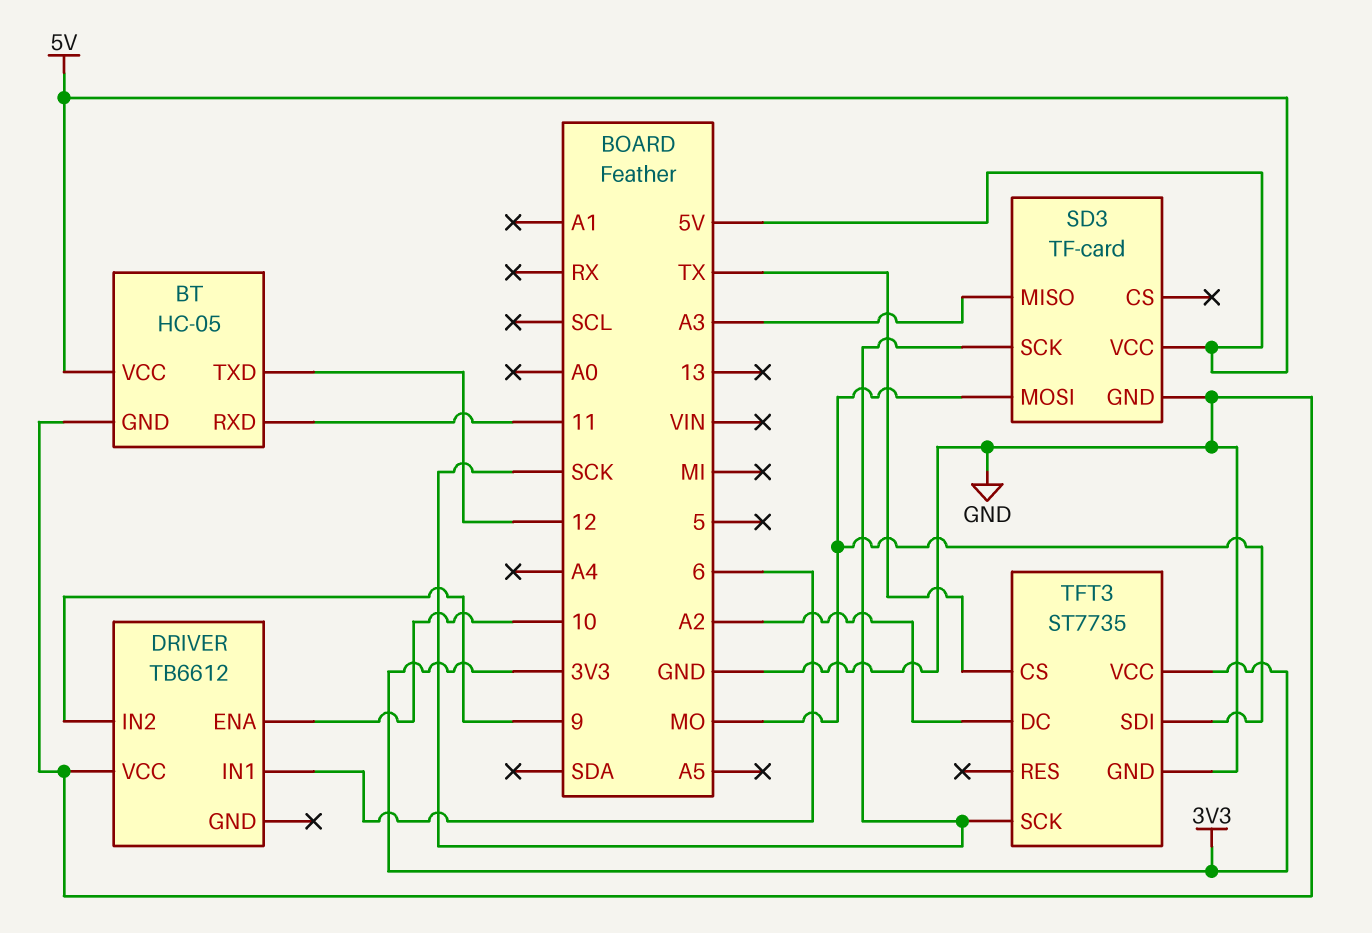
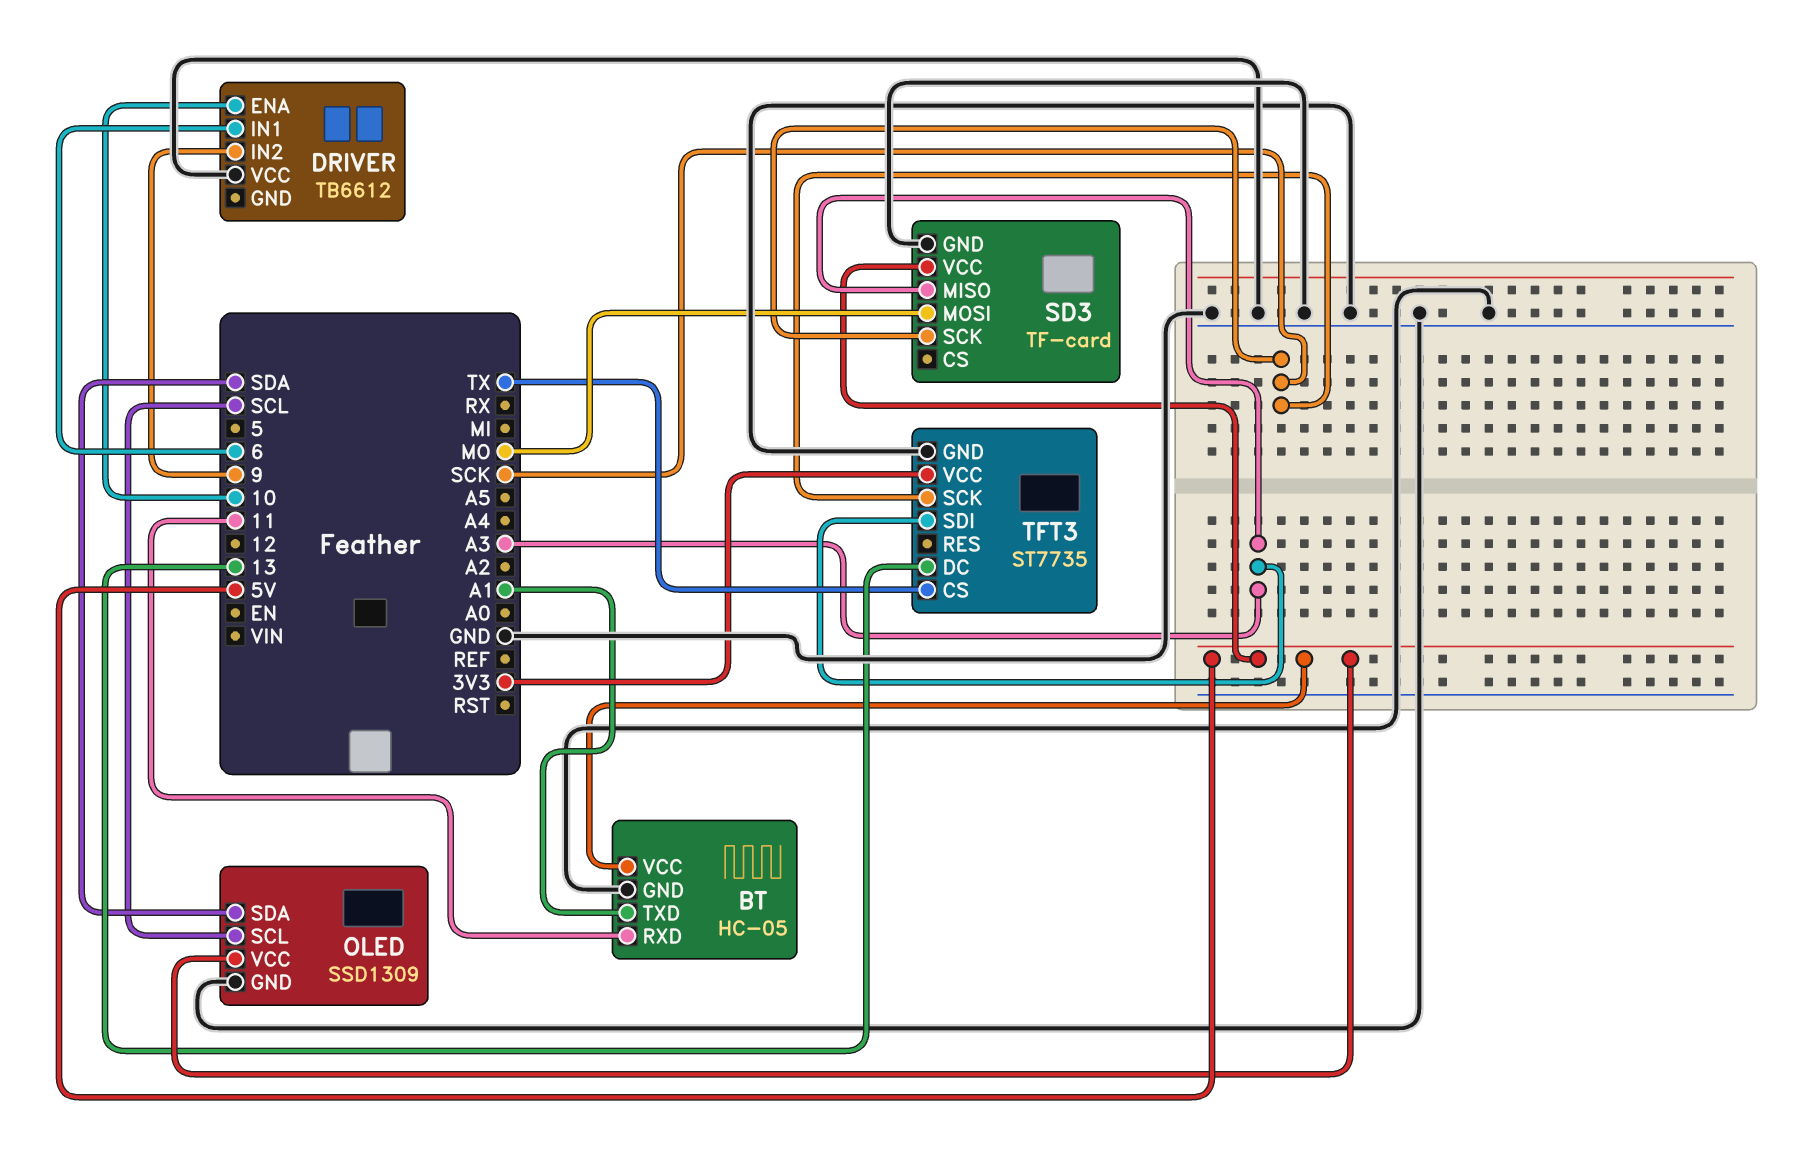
BT pin TXD: 12 -> A1
OLED: none -> SSD1309
OLED pin GND: none -> GND
OLED pin SCL: none -> SCL
OLED pin SDA: none -> SDA
OLED pin VCC: none -> 5V
TFT3 pin DC: A2 -> 13
TFT3 pin SDI: MO -> A3

